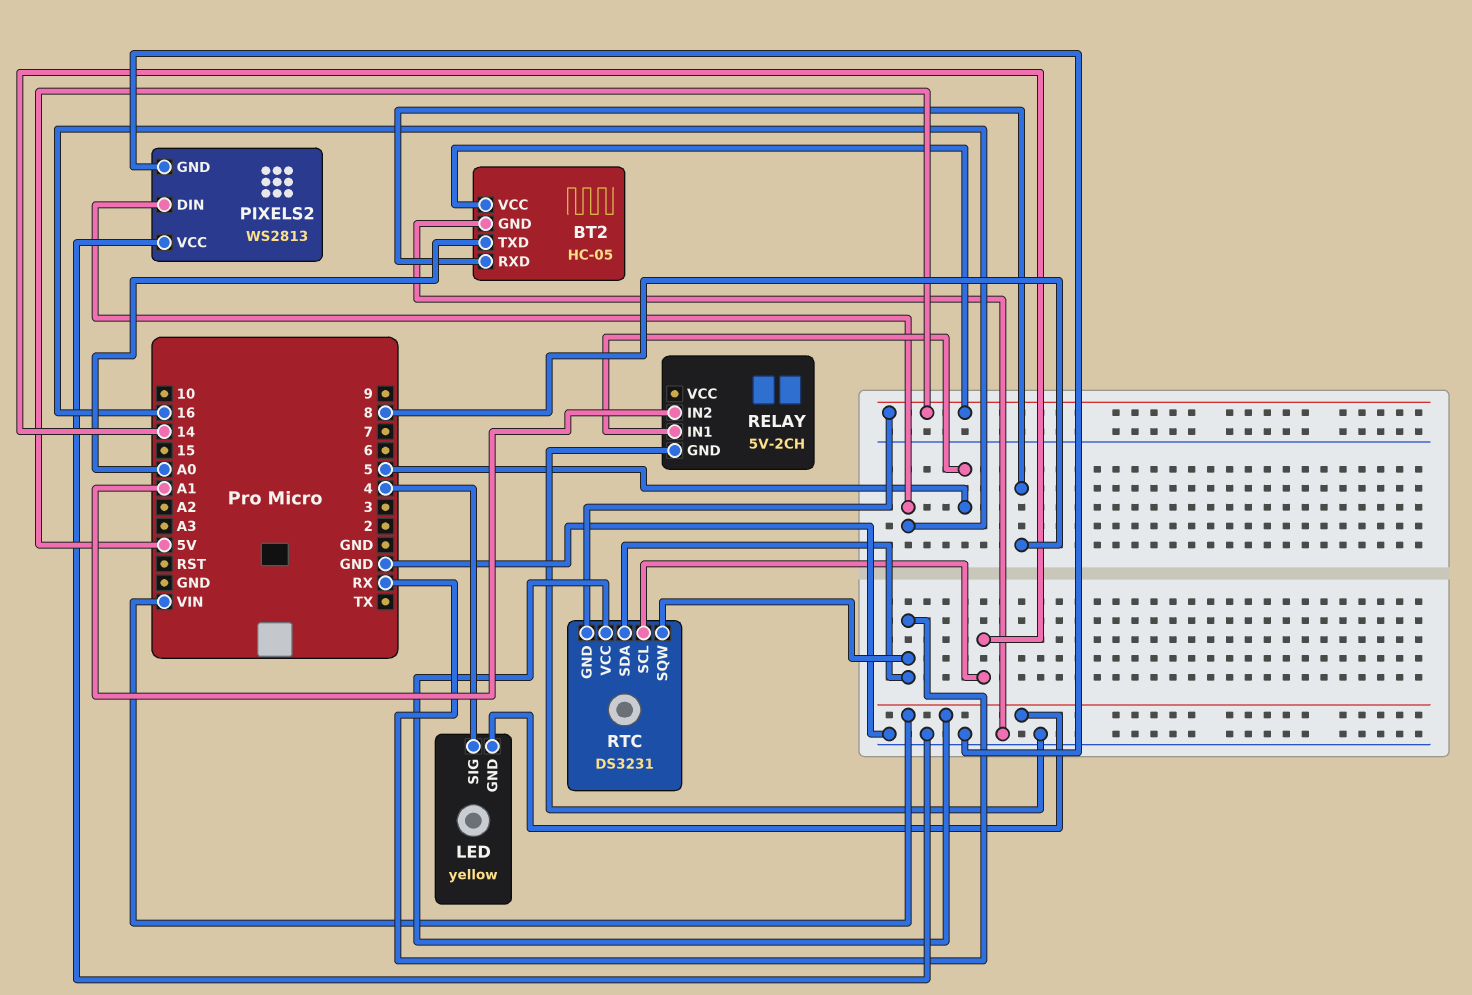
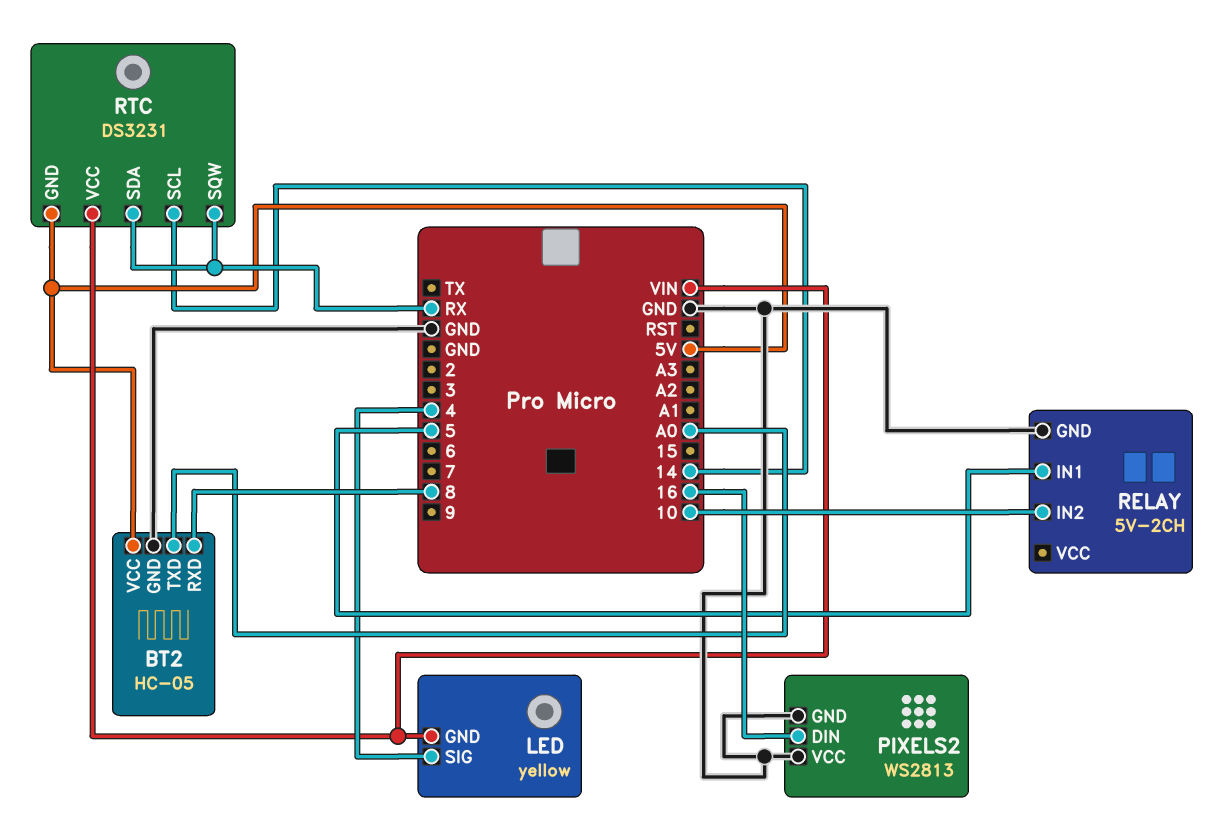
RELAY pin IN2: A1 -> 10

